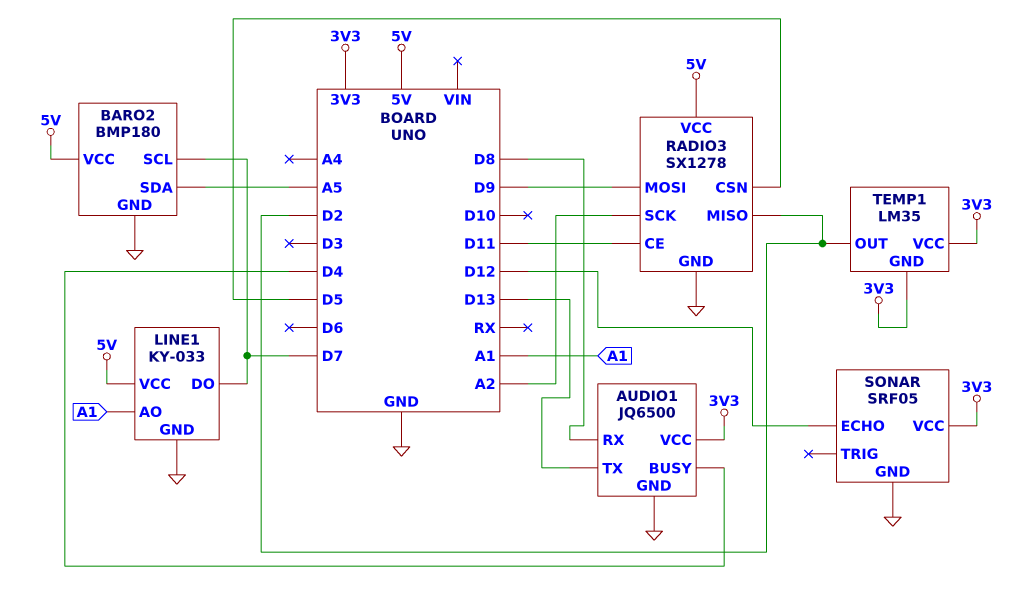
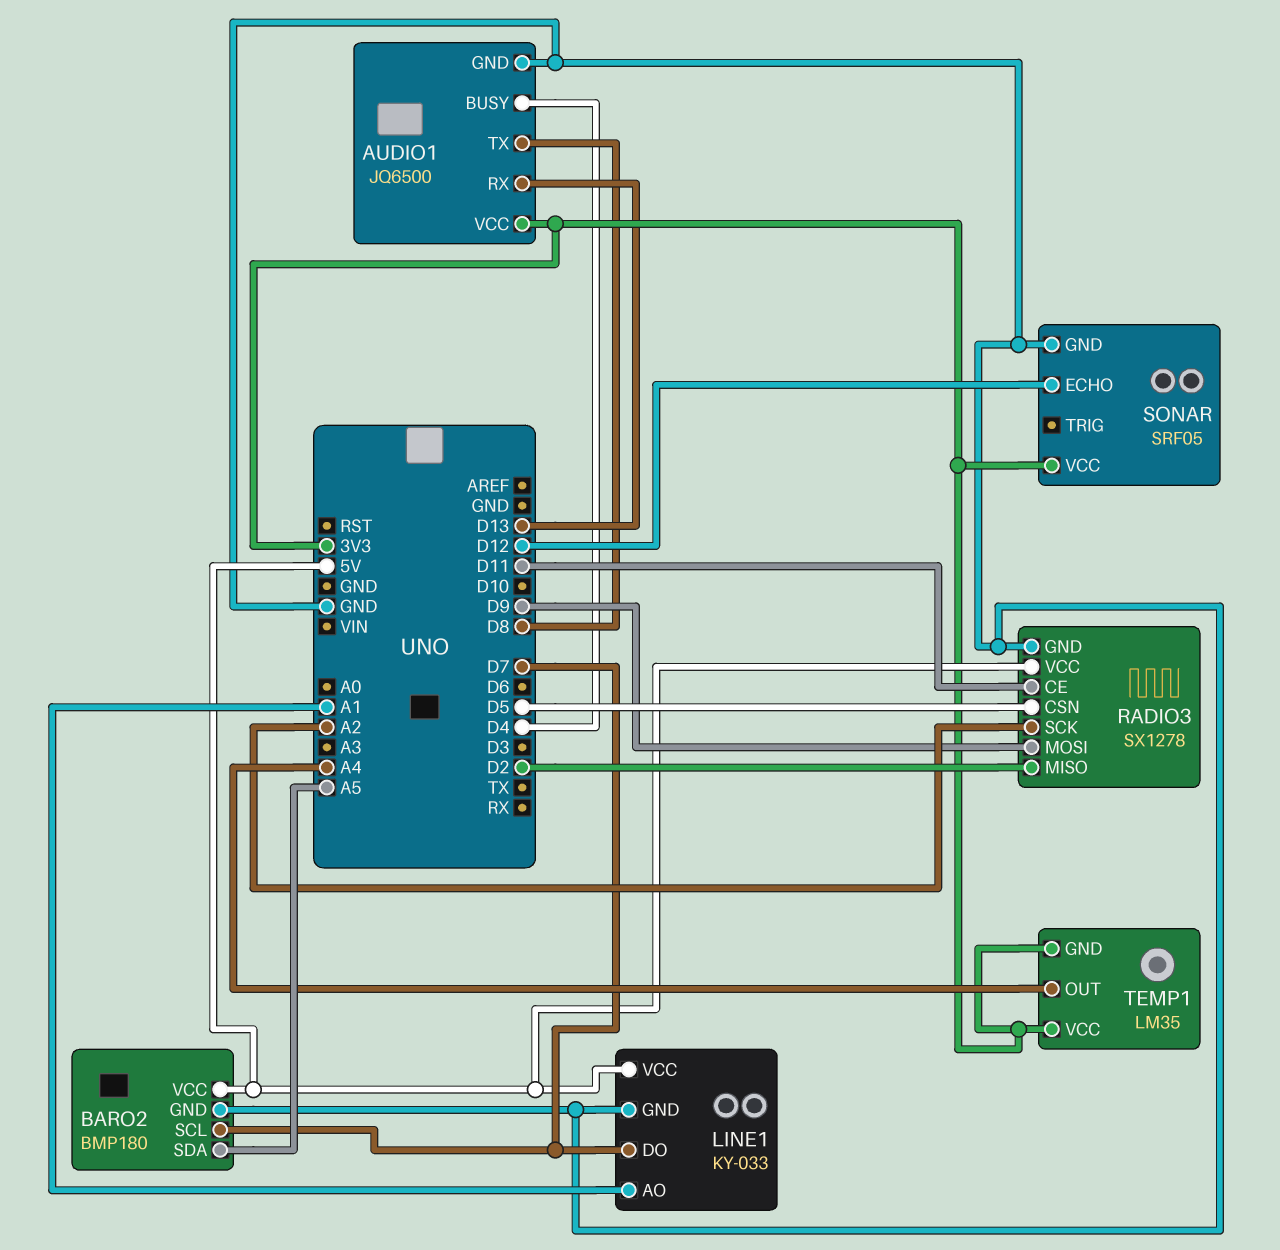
AUDIO1 pin RX: D8 -> D13
AUDIO1 pin TX: D13 -> D8
TEMP1 pin OUT: D2 -> A4

